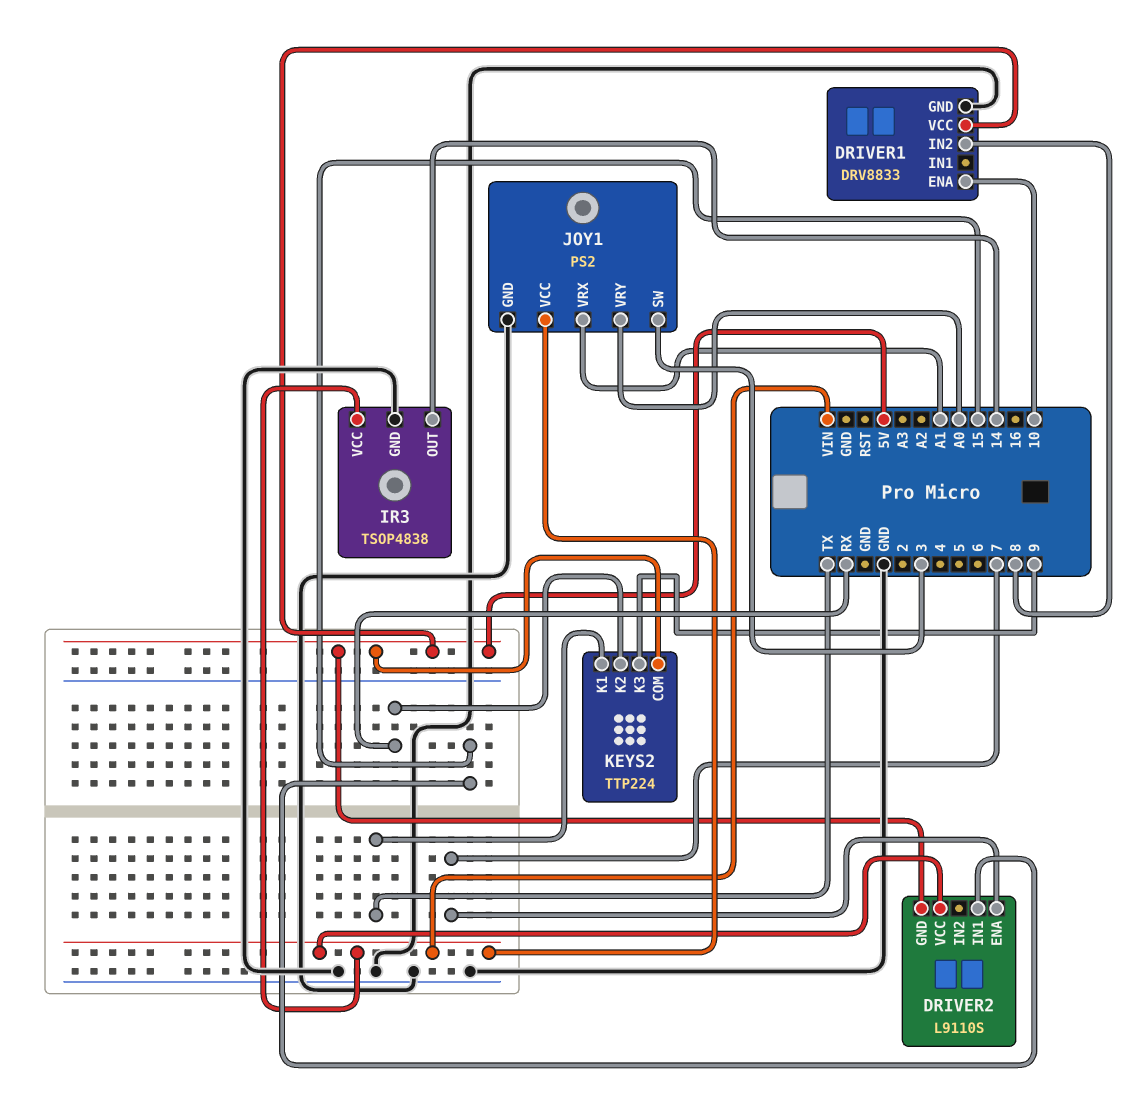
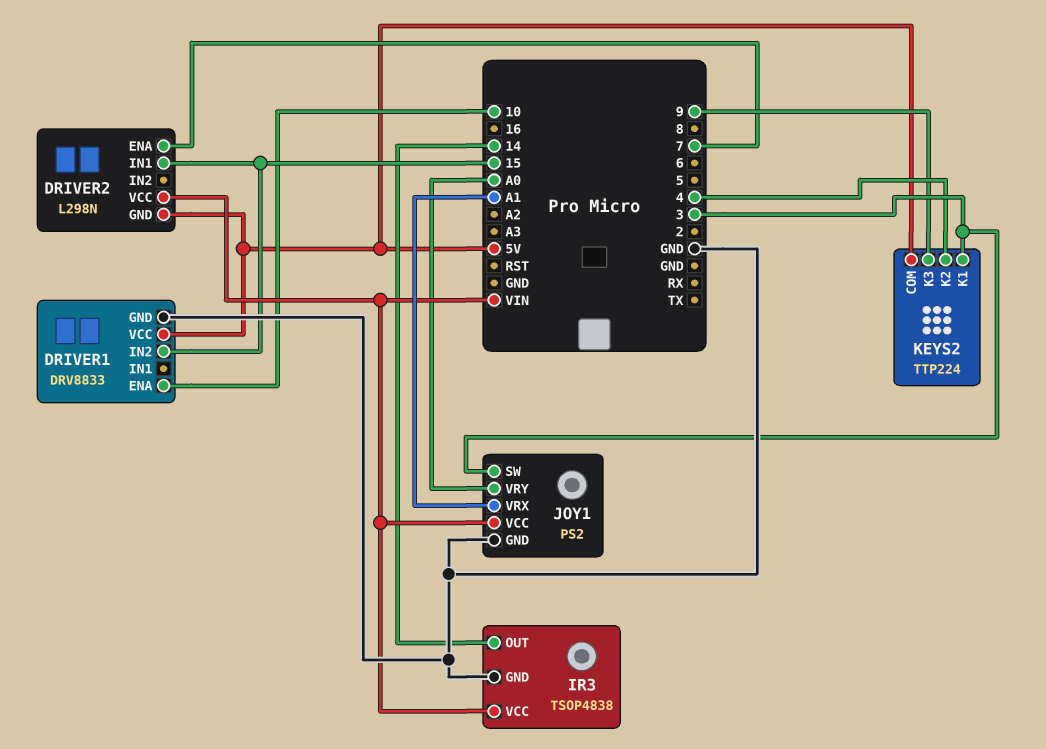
DRIVER1 pin IN2: 8 -> 15
DRIVER2: L9110S -> L298N
KEYS2 pin K1: TX -> 3
KEYS2 pin K2: RX -> 4

